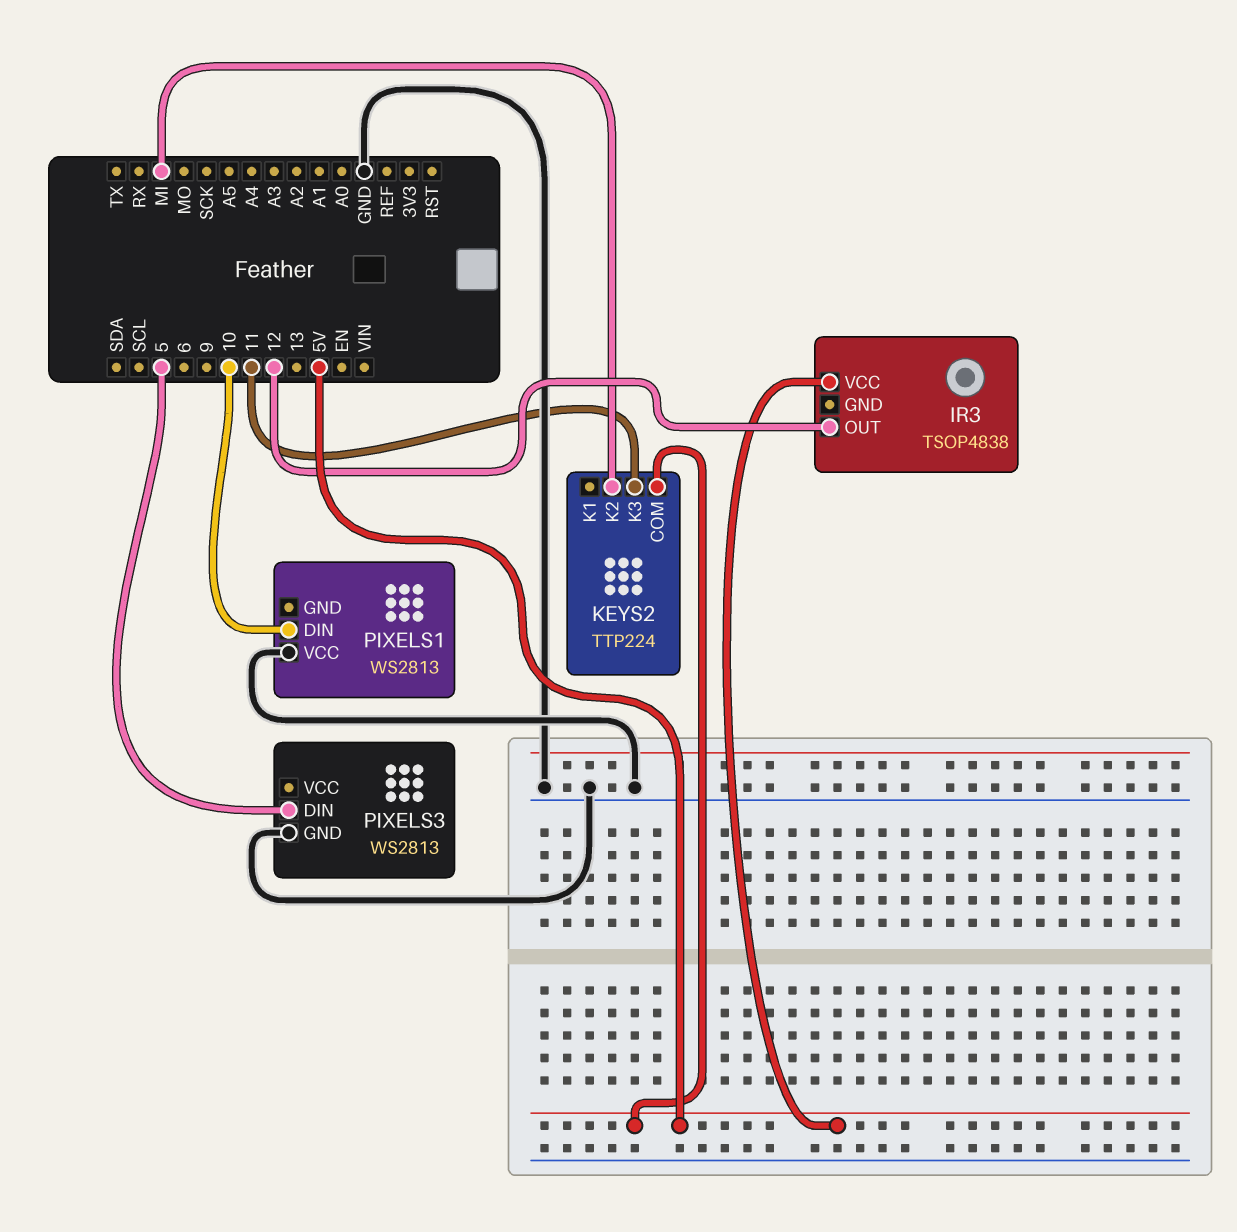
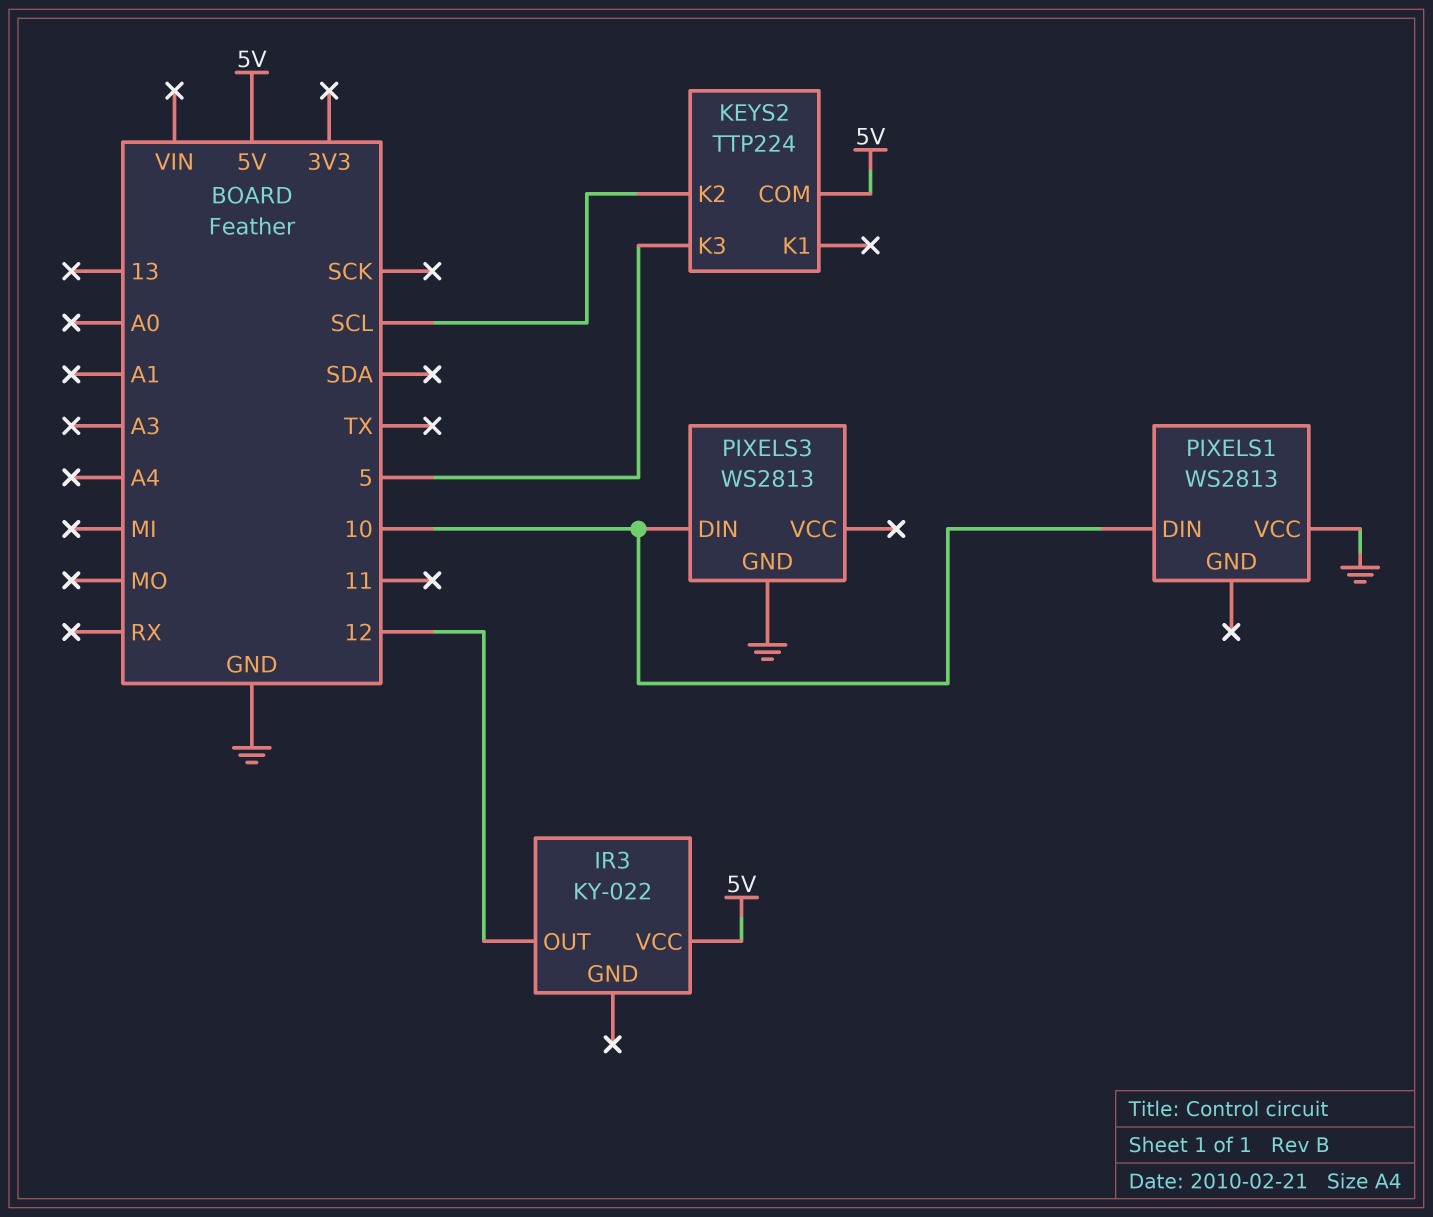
IR3: TSOP4838 -> KY-022
KEYS2 pin K2: MI -> SCL
KEYS2 pin K3: 11 -> 5
PIXELS3 pin DIN: 5 -> 10

